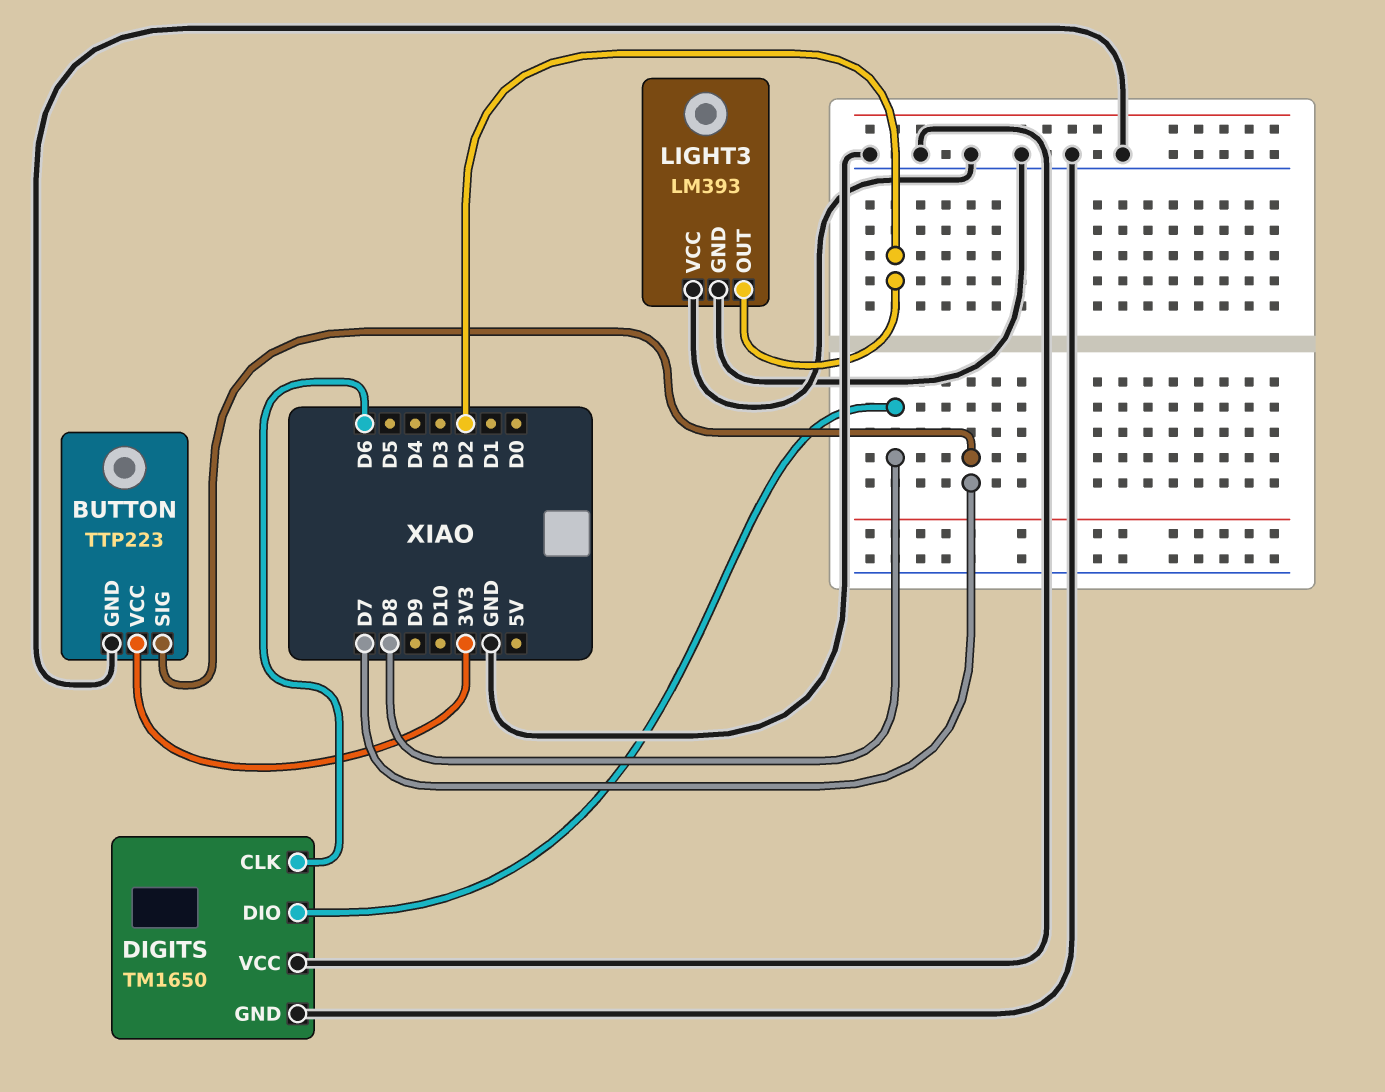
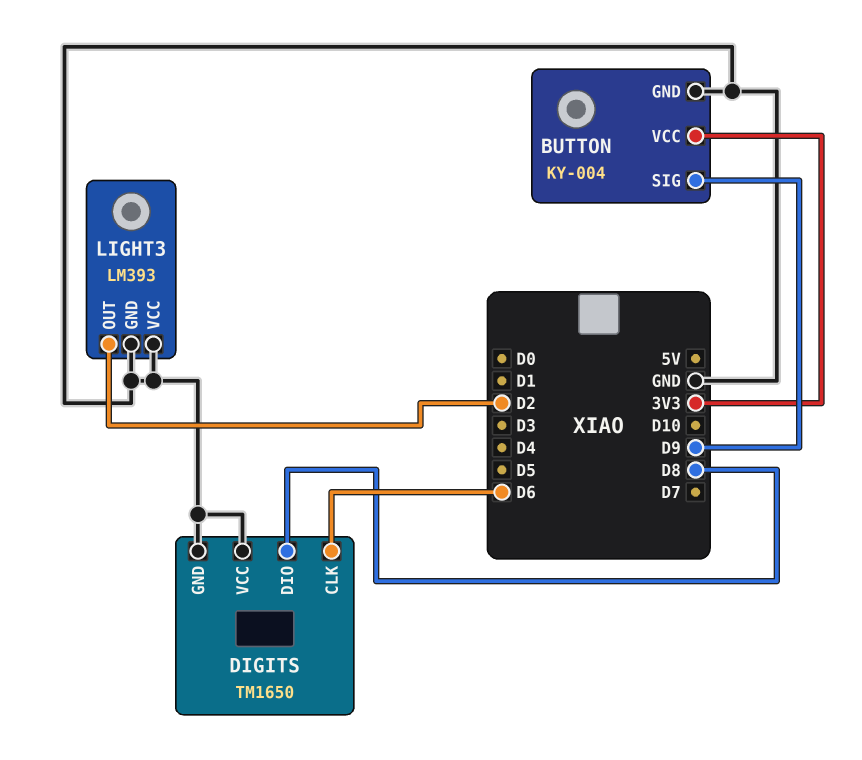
BUTTON: TTP223 -> KY-004
BUTTON pin SIG: D7 -> D9

